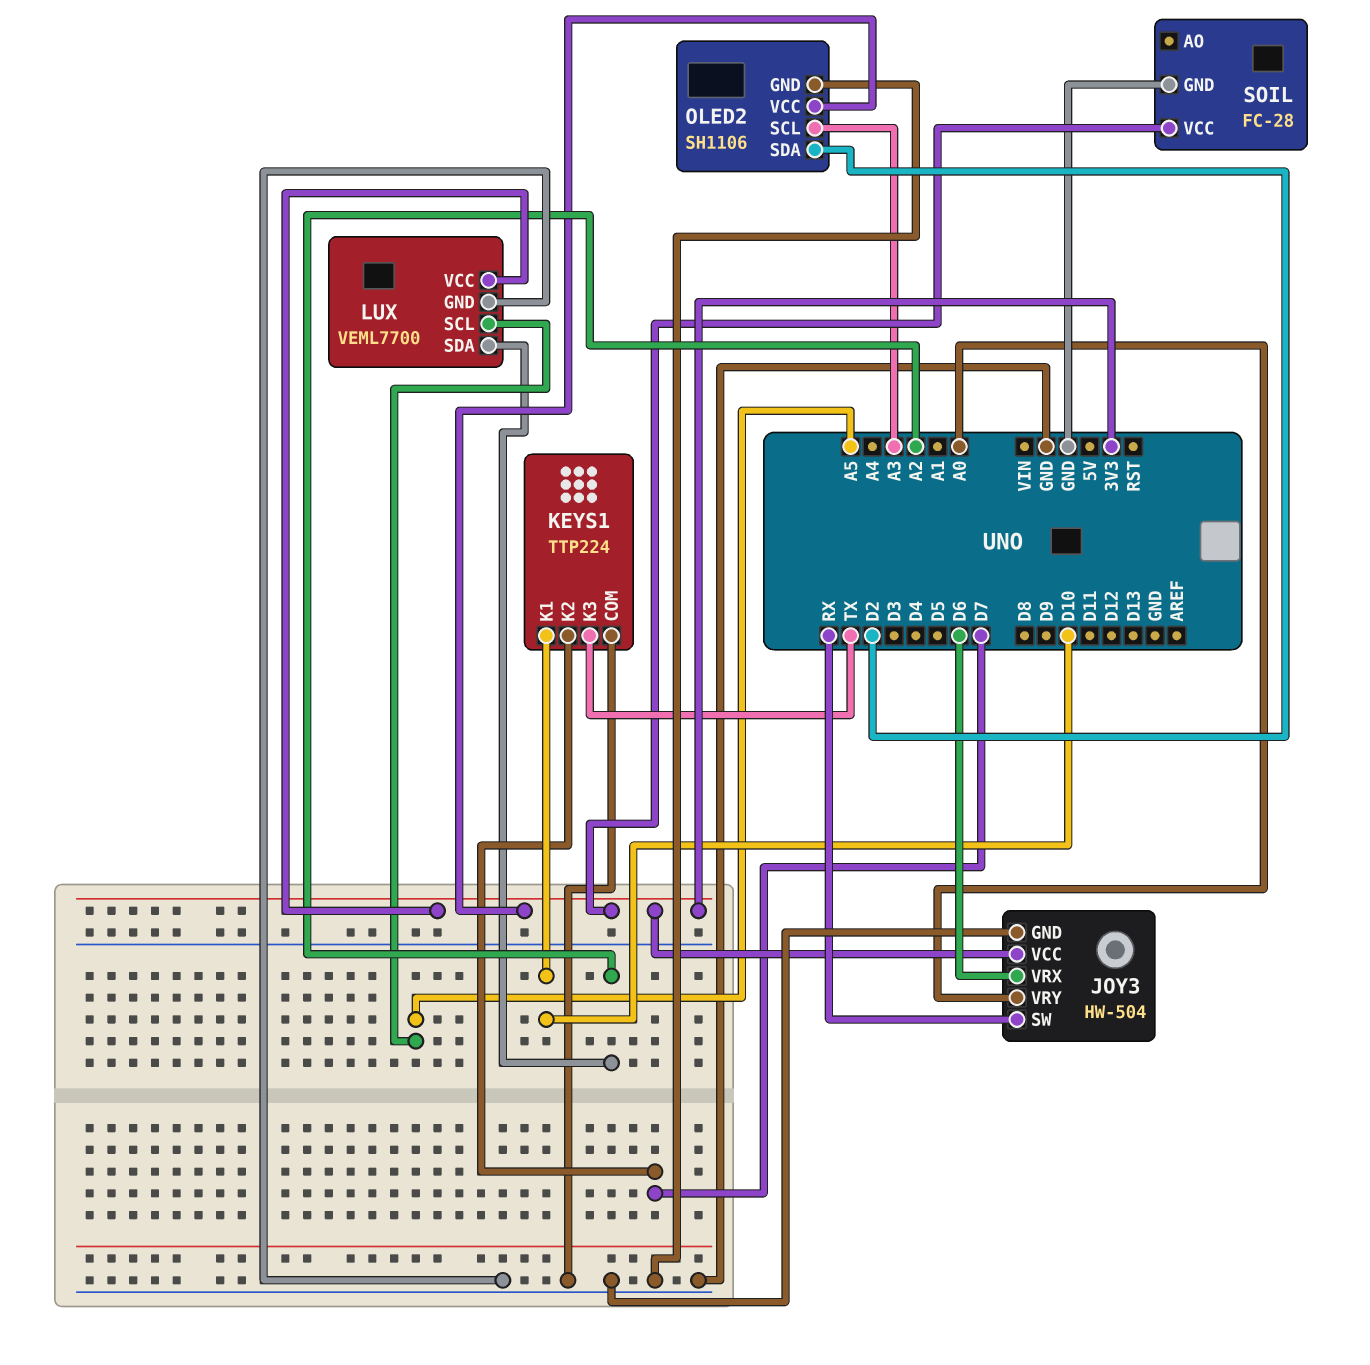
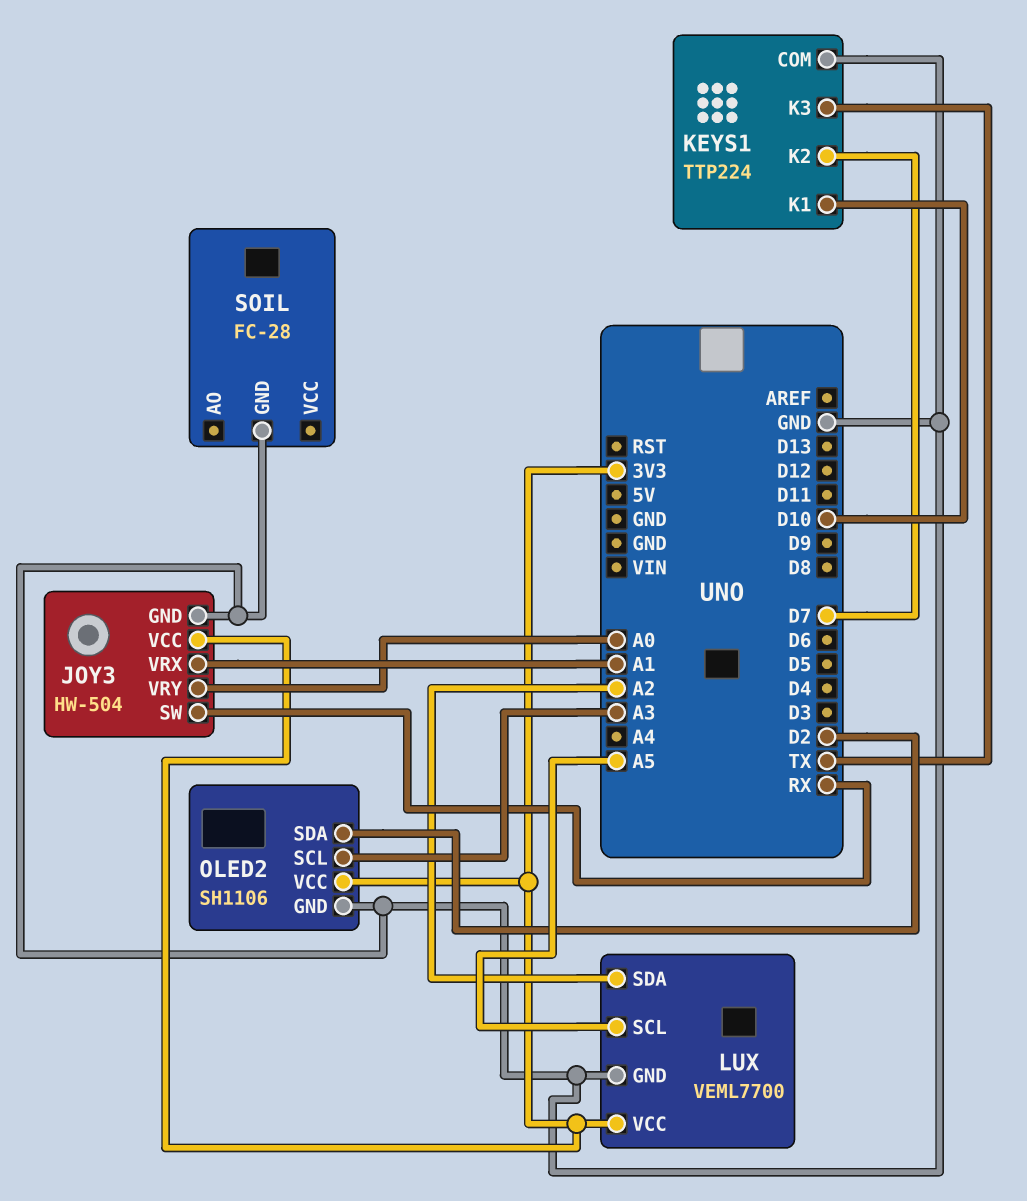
JOY3 pin VRX: D6 -> A1
SOIL pin VCC: 3V3 -> none

